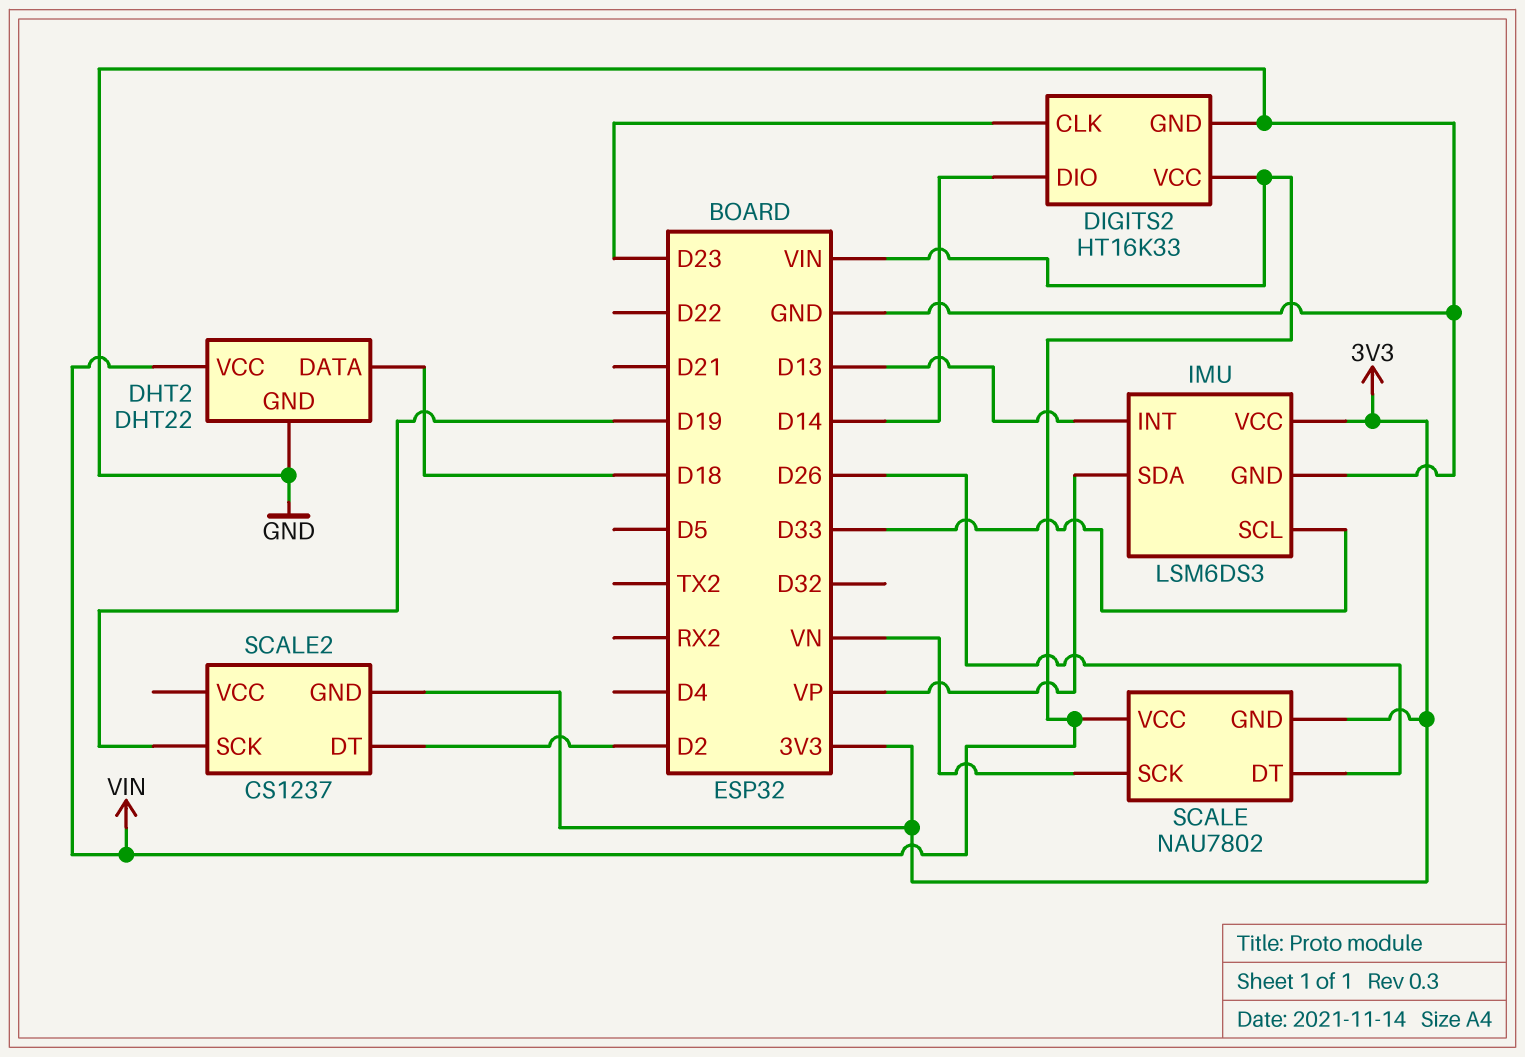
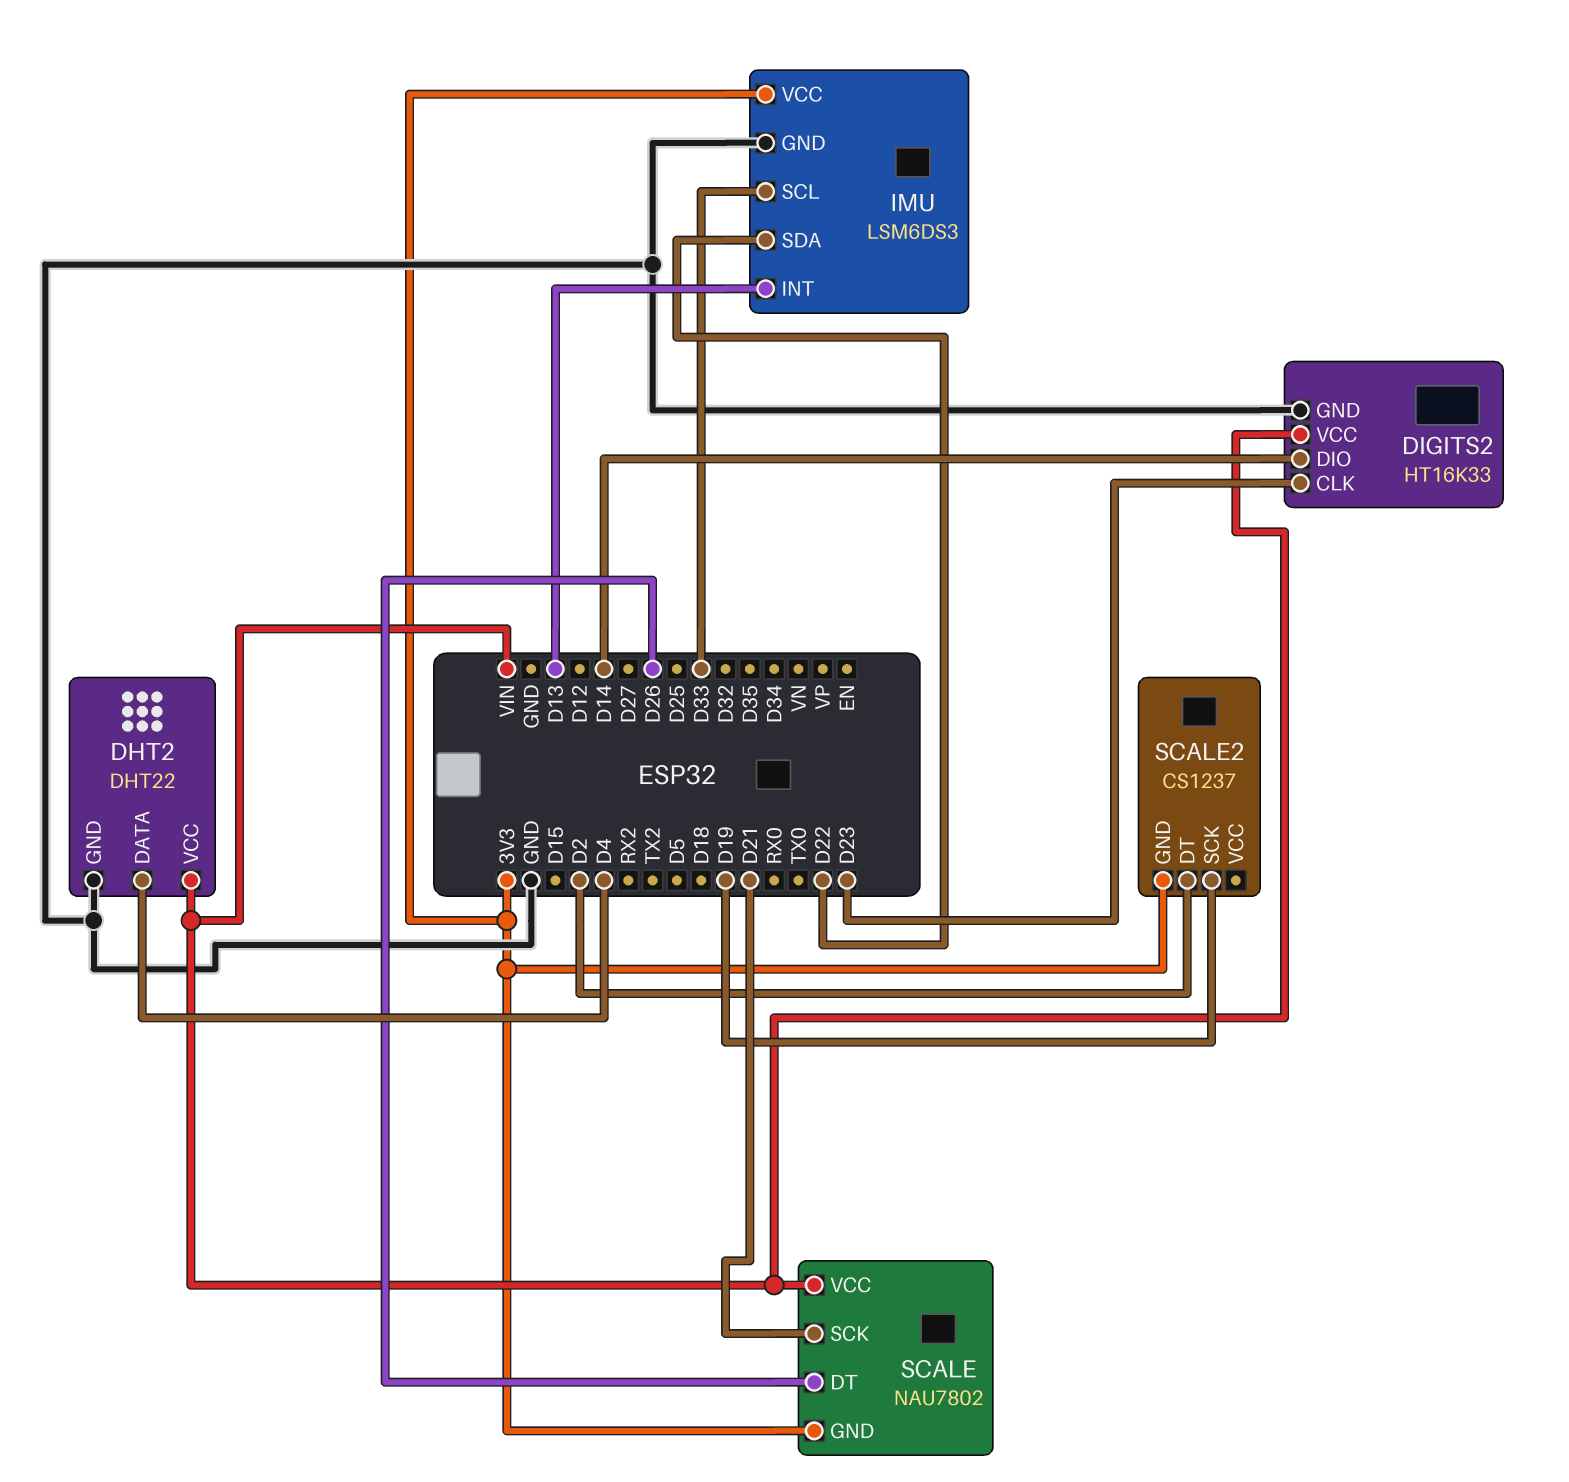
DHT2 pin DATA: D18 -> D4
IMU pin SDA: VP -> D22
SCALE pin SCK: VN -> D21

